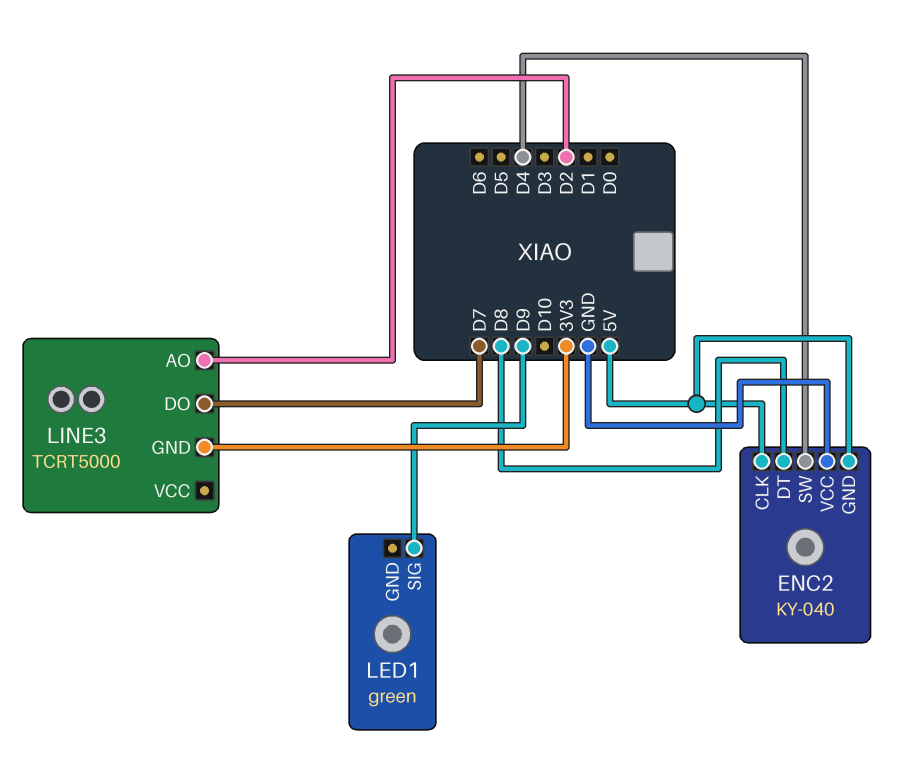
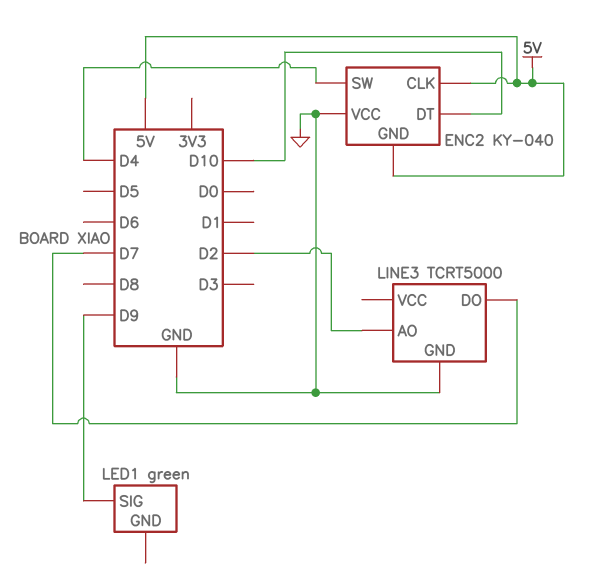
ENC2 pin DT: D8 -> D10
LINE3 pin GND: 3V3 -> GND

